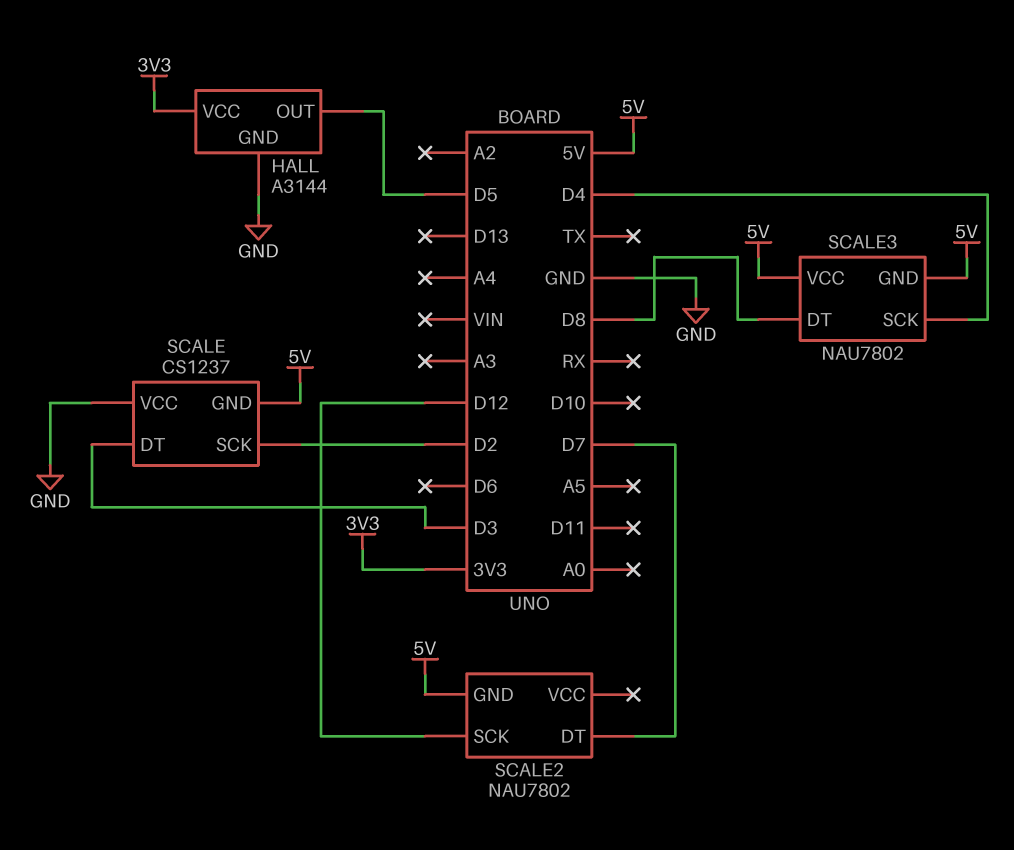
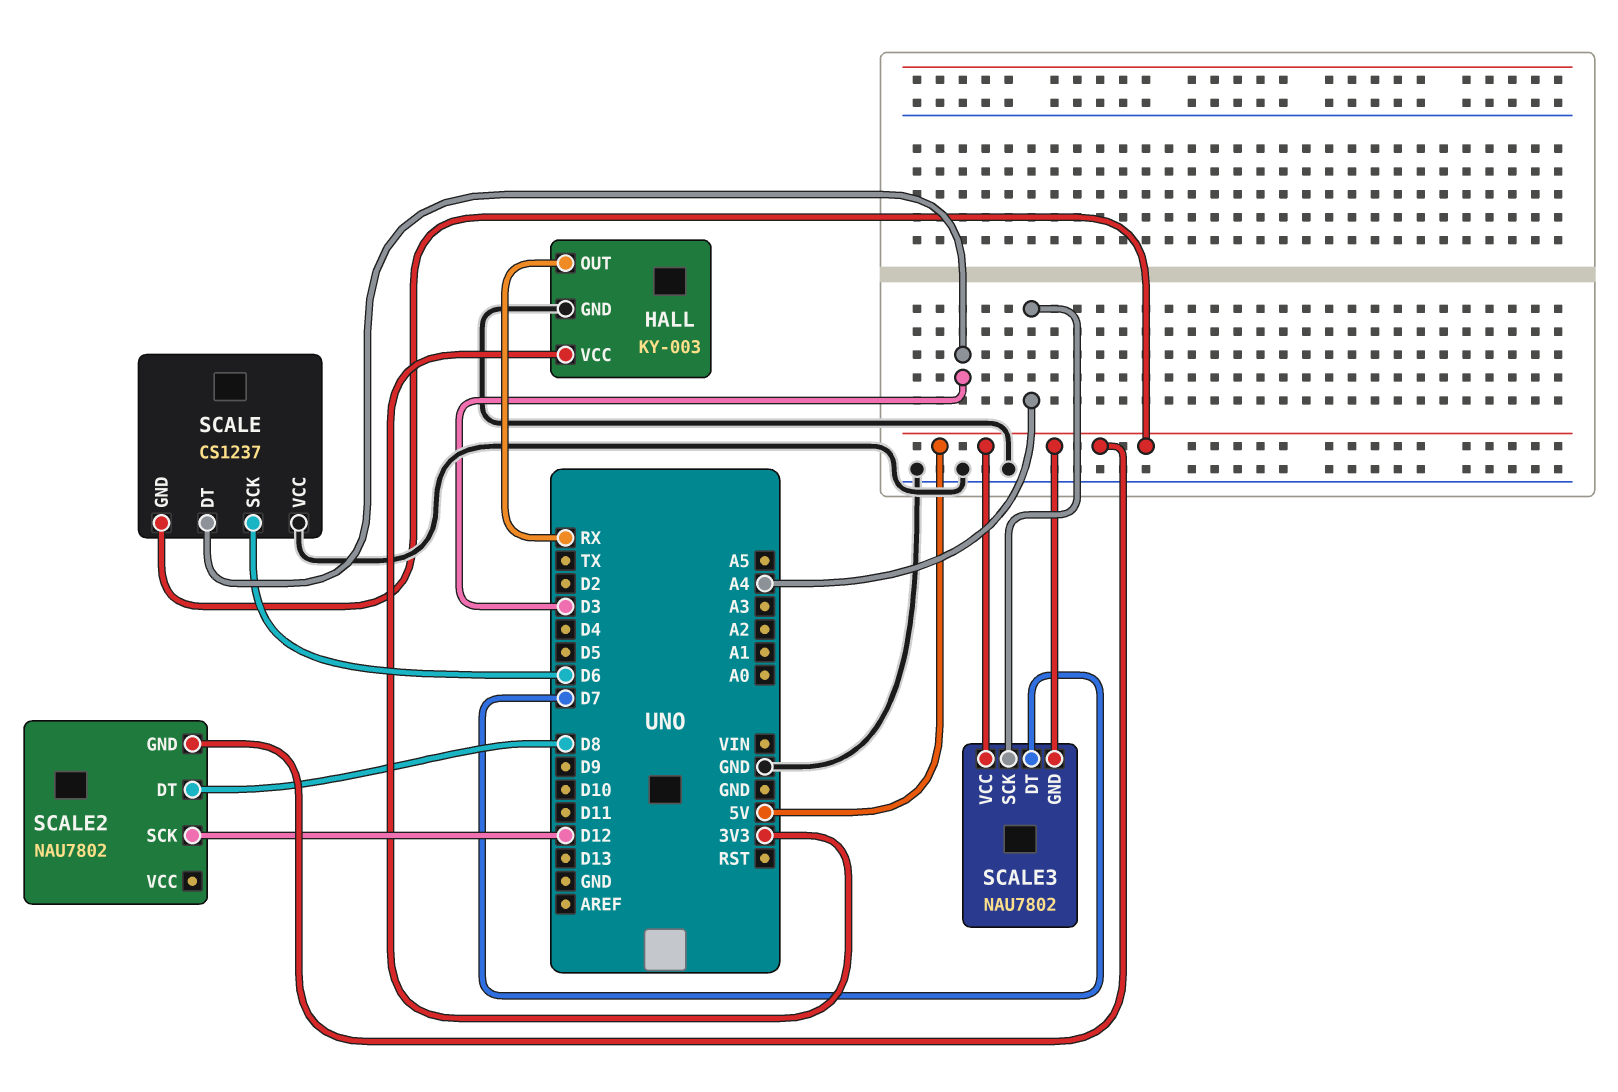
HALL: A3144 -> KY-003
HALL pin OUT: D5 -> RX
SCALE pin SCK: D2 -> D6
SCALE2 pin DT: D7 -> D8
SCALE3 pin DT: D8 -> D7
SCALE3 pin SCK: D4 -> A4

